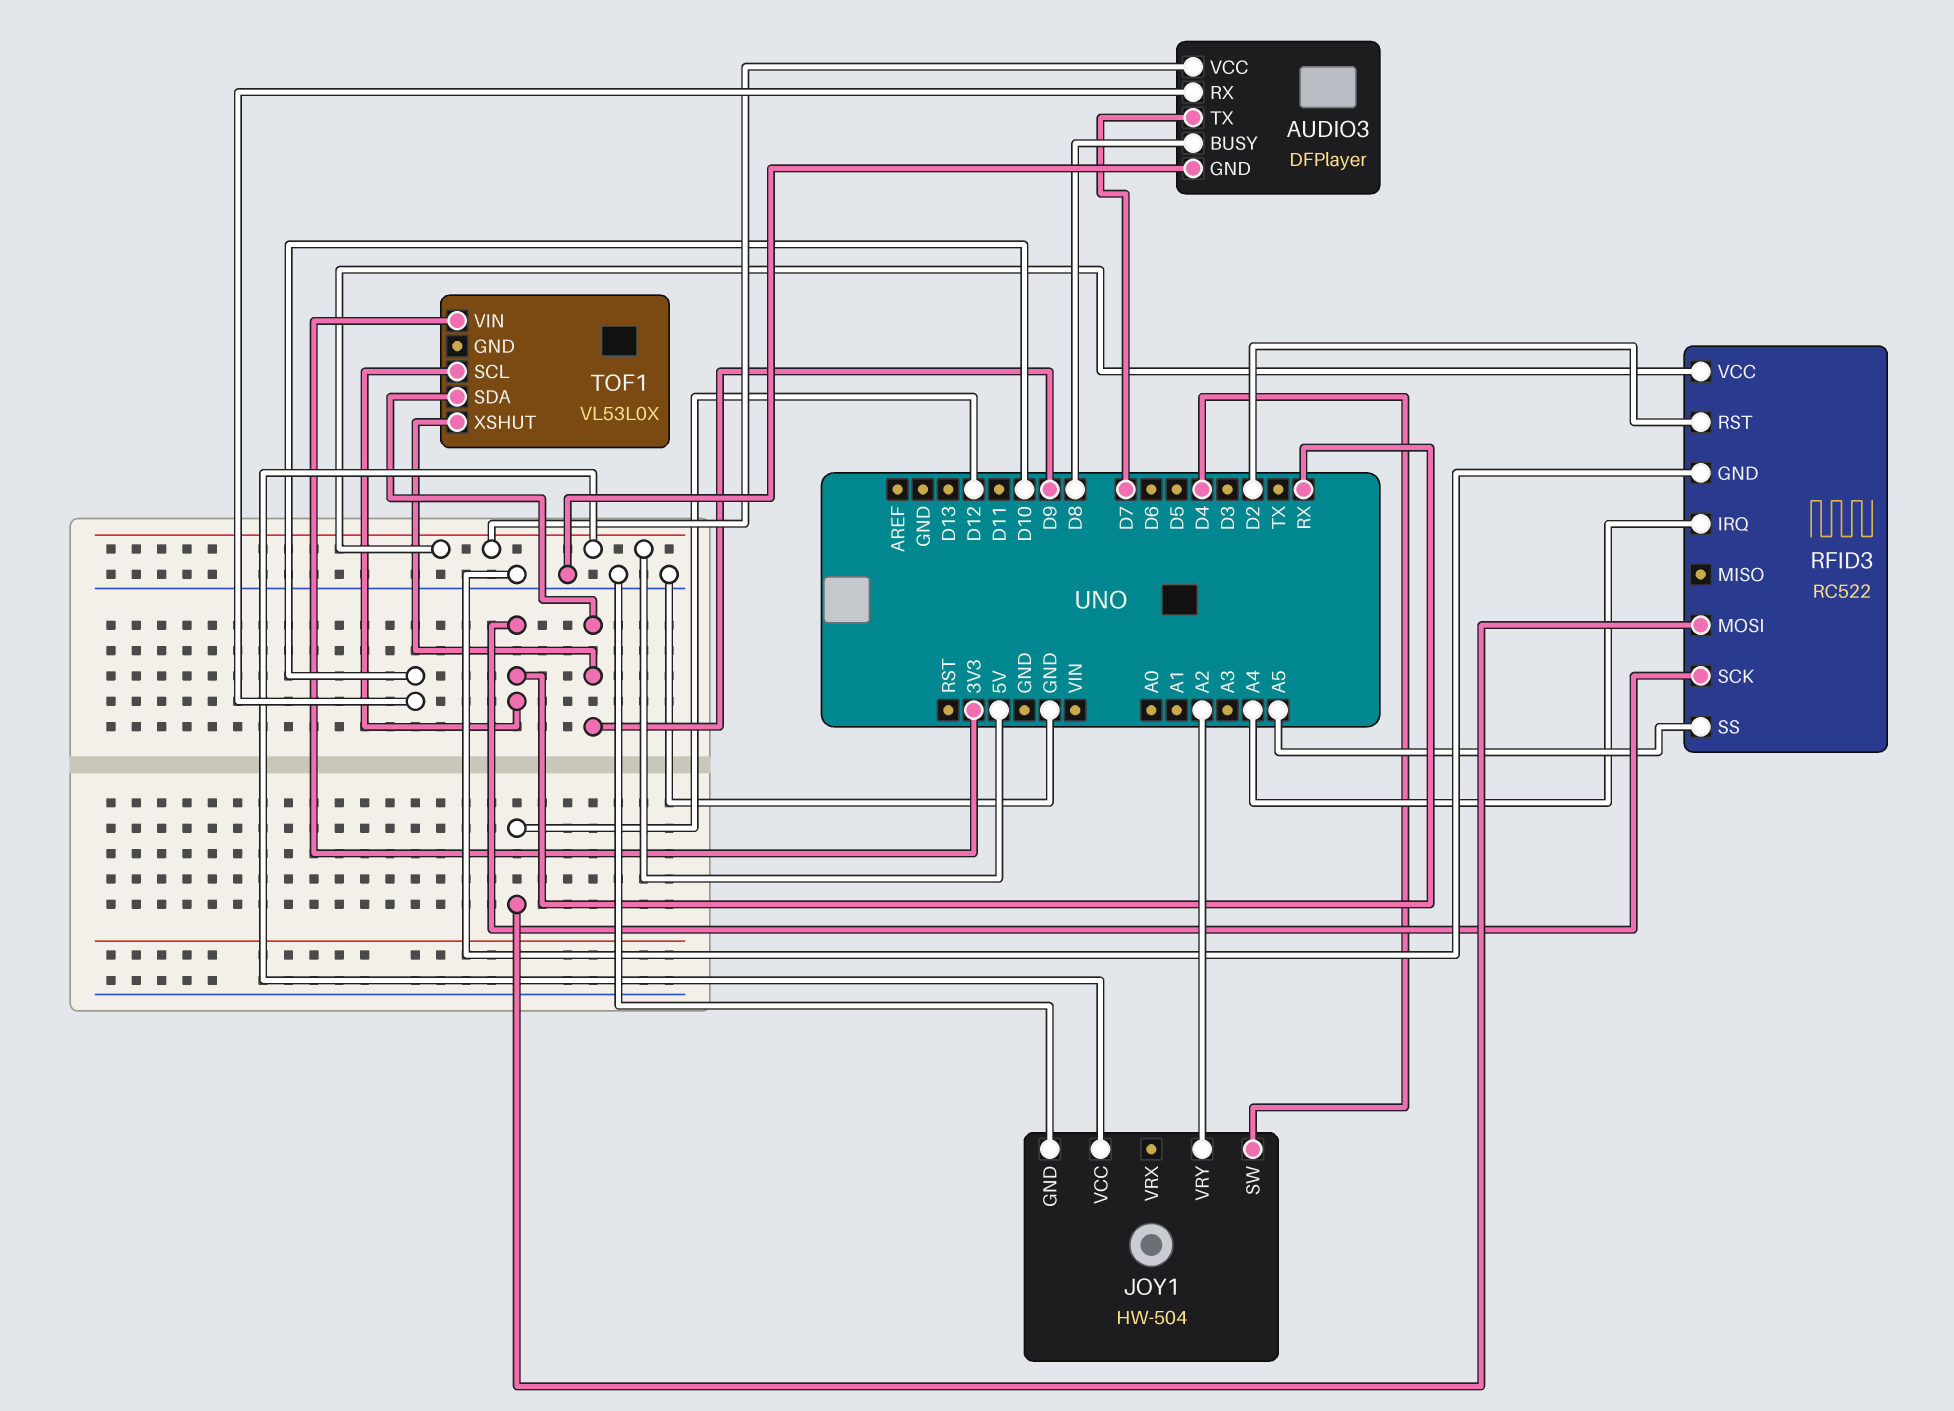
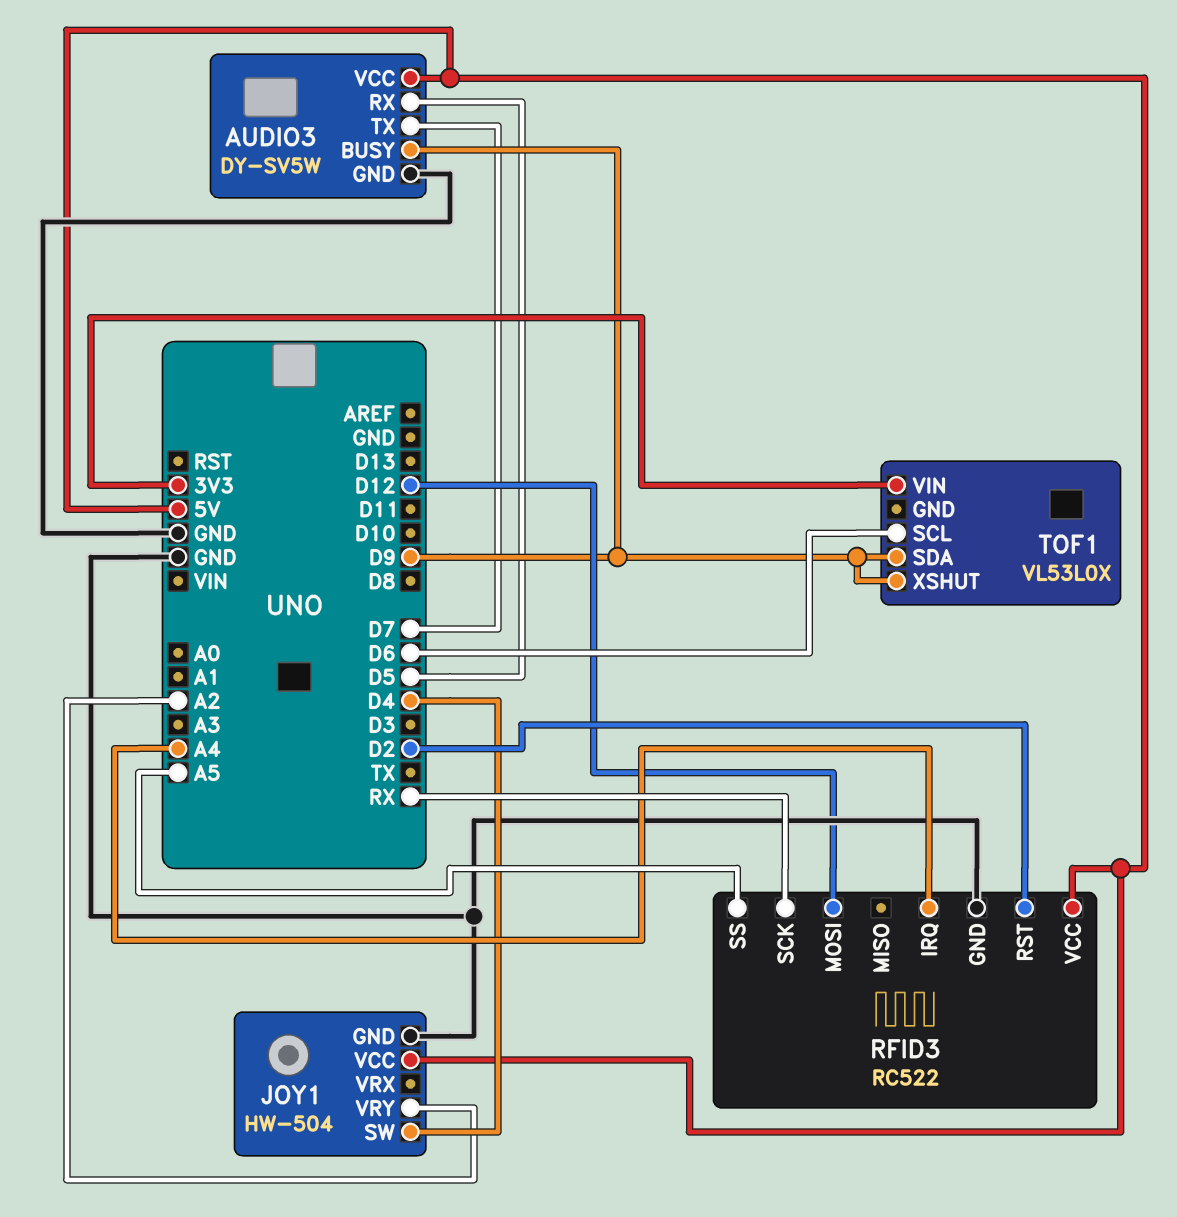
AUDIO3: DFPlayer -> DY-SV5W
AUDIO3 pin BUSY: D8 -> D9
AUDIO3 pin RX: D10 -> D5
TOF1 pin SCL: RX -> D6

